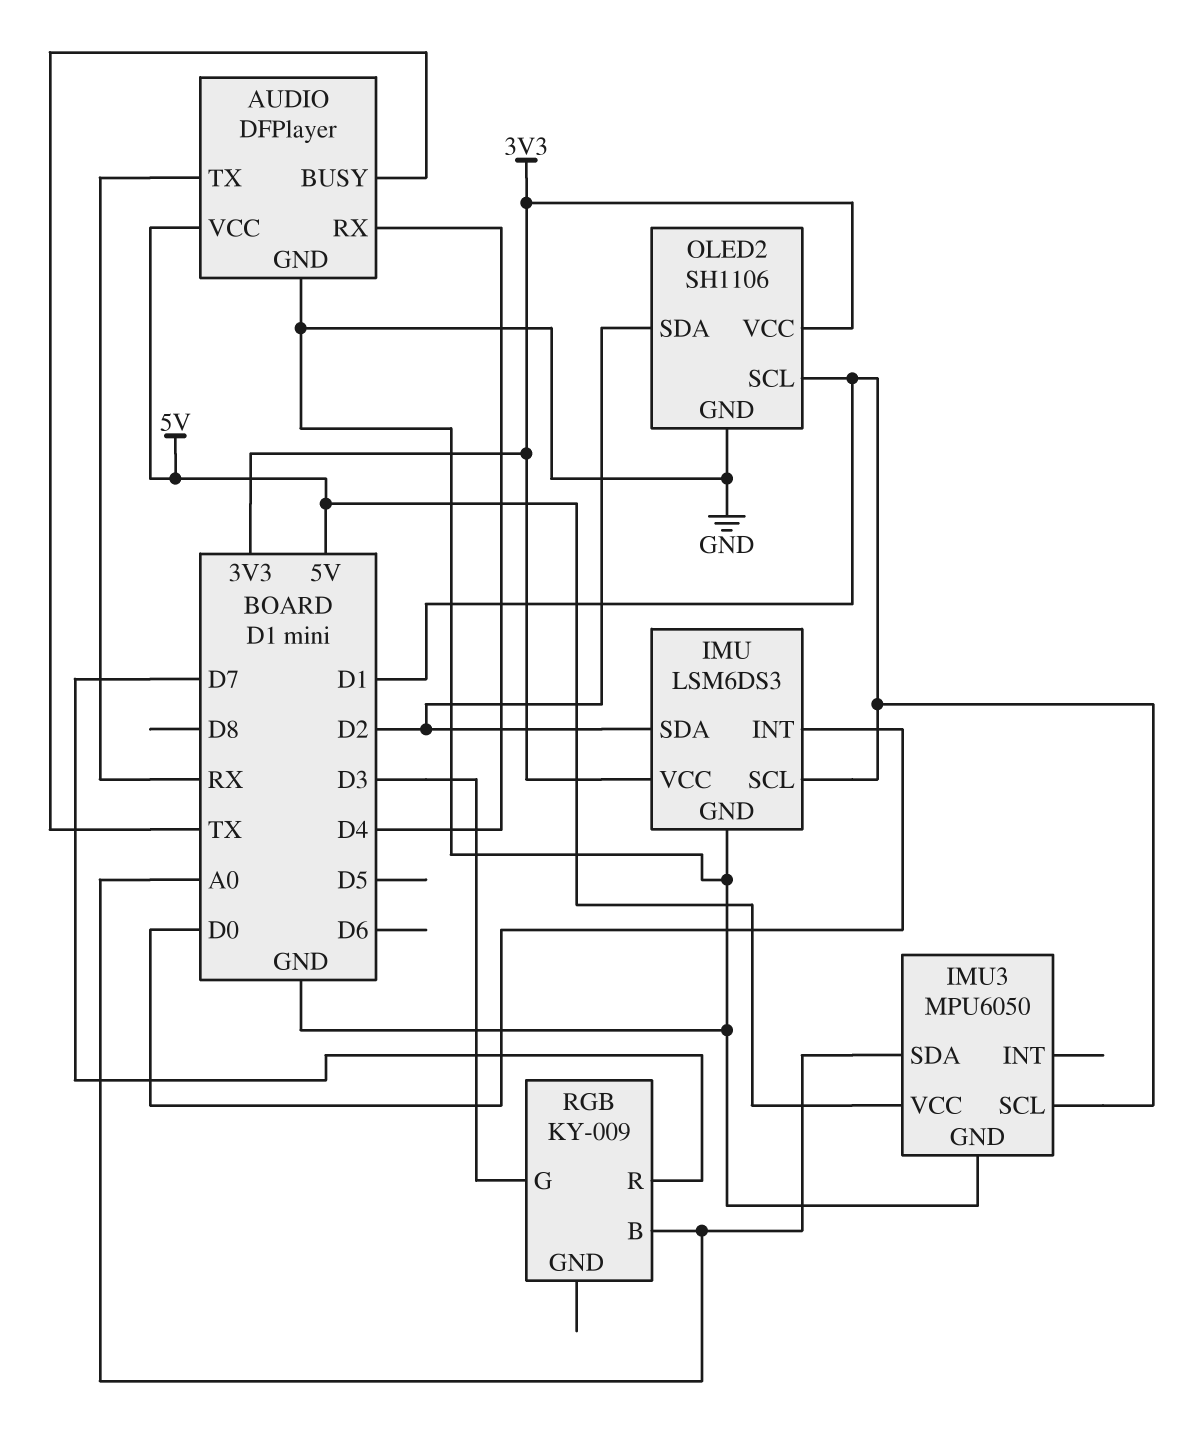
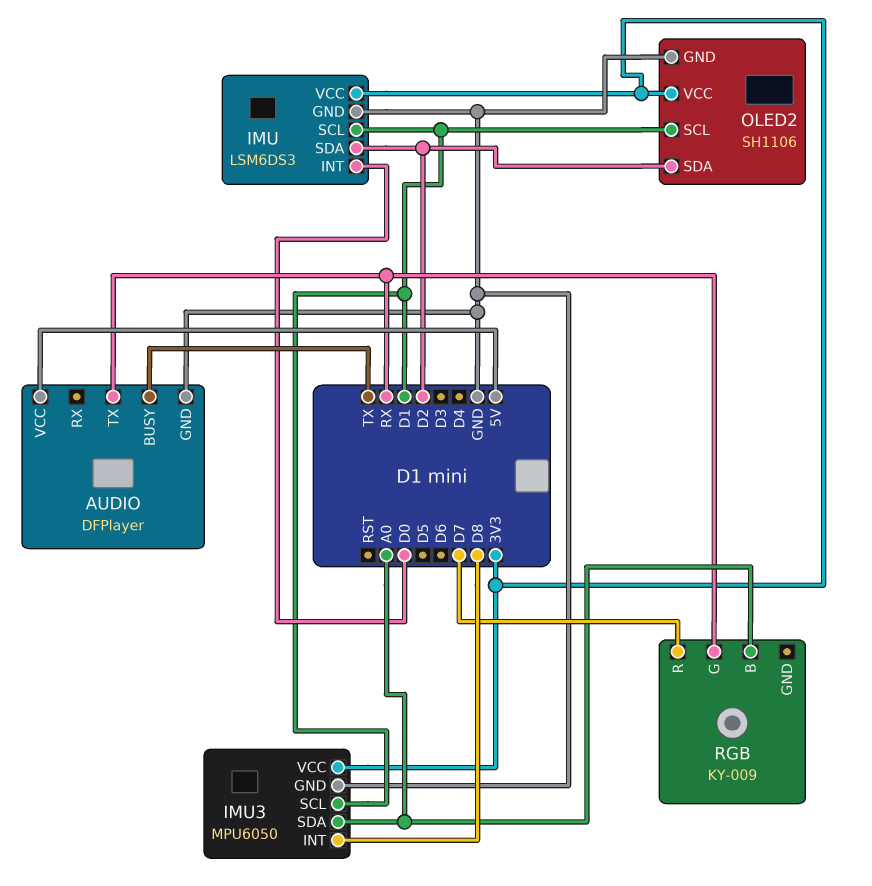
AUDIO pin RX: D4 -> none
IMU3 pin INT: none -> D8
IMU3 pin VCC: 5V -> 3V3
RGB pin G: D3 -> RX

